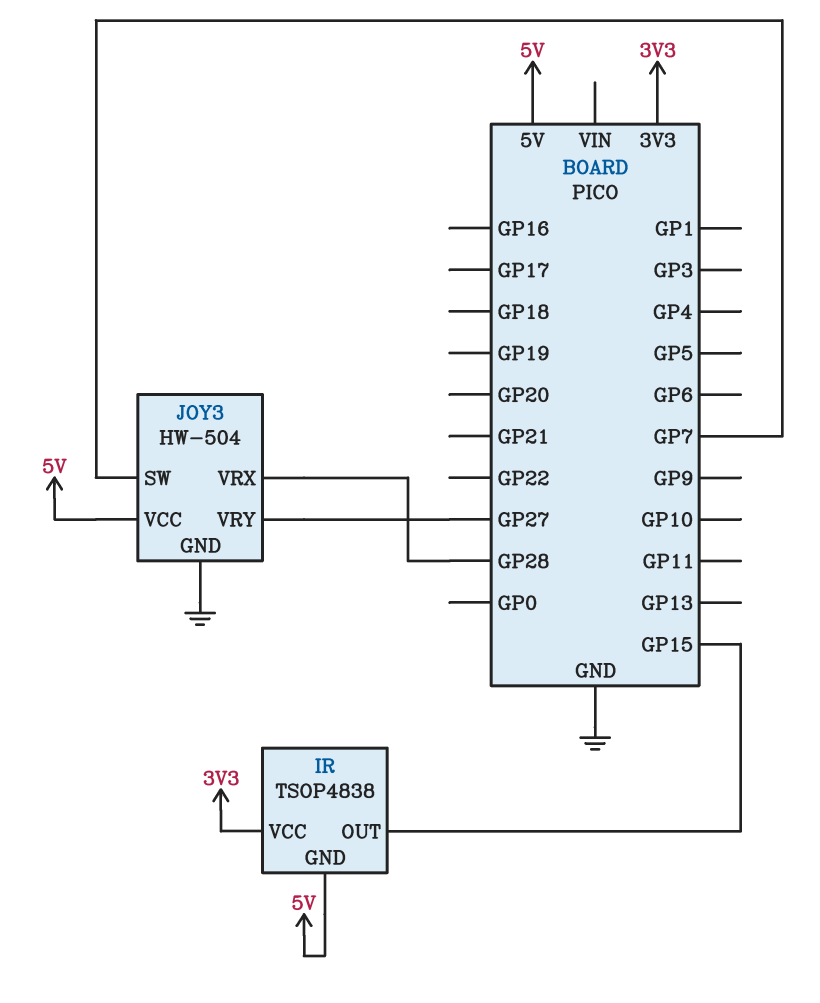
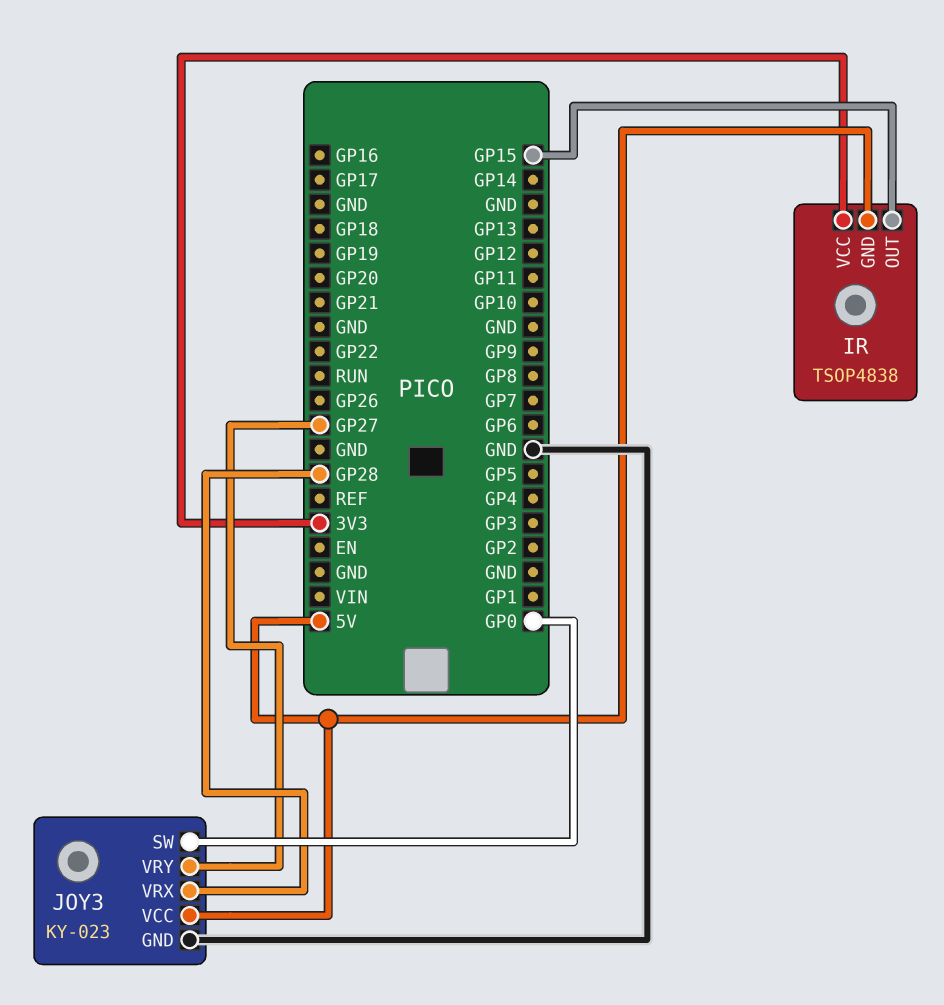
JOY3: HW-504 -> KY-023
JOY3 pin SW: GP7 -> GP0

